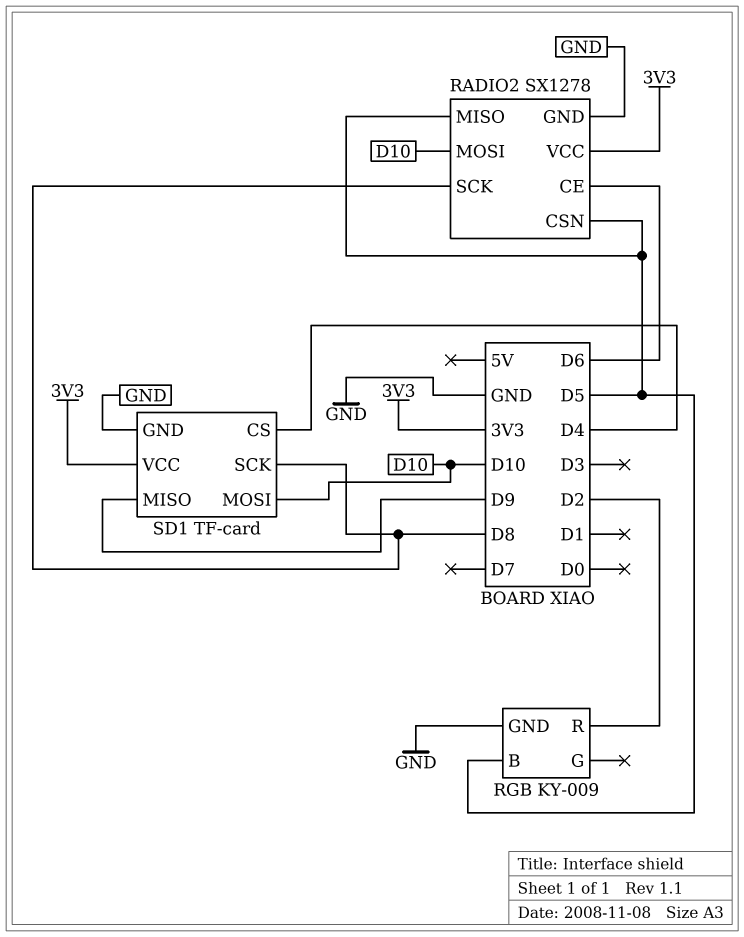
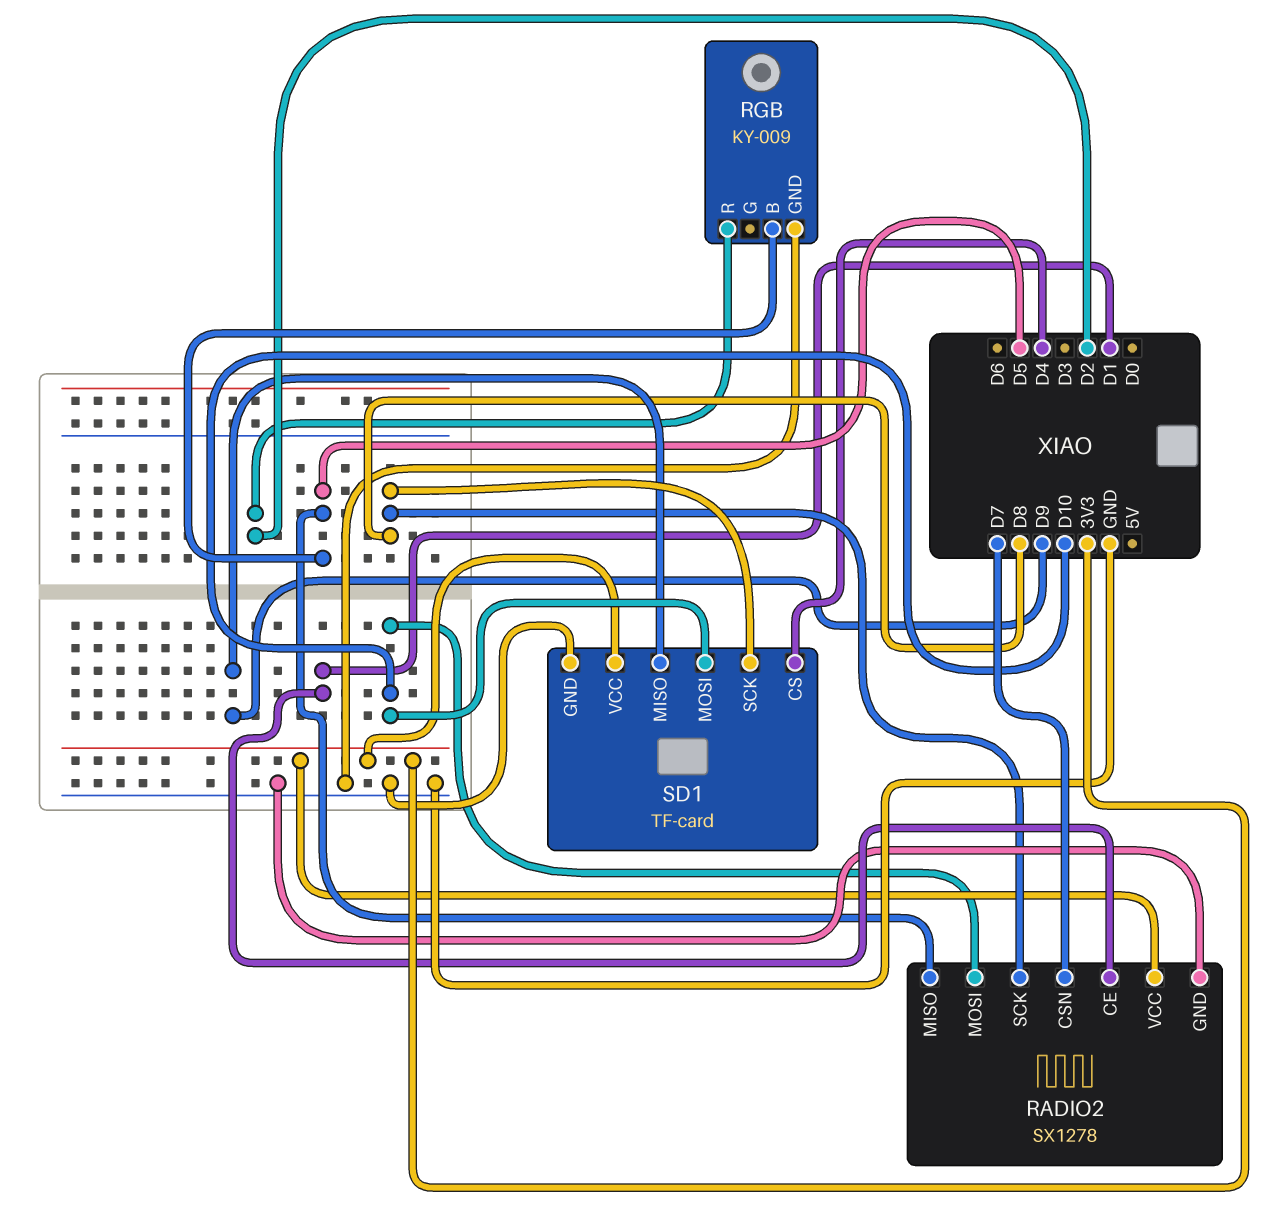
RADIO2 pin CE: D6 -> D1
RADIO2 pin CSN: D5 -> D7

